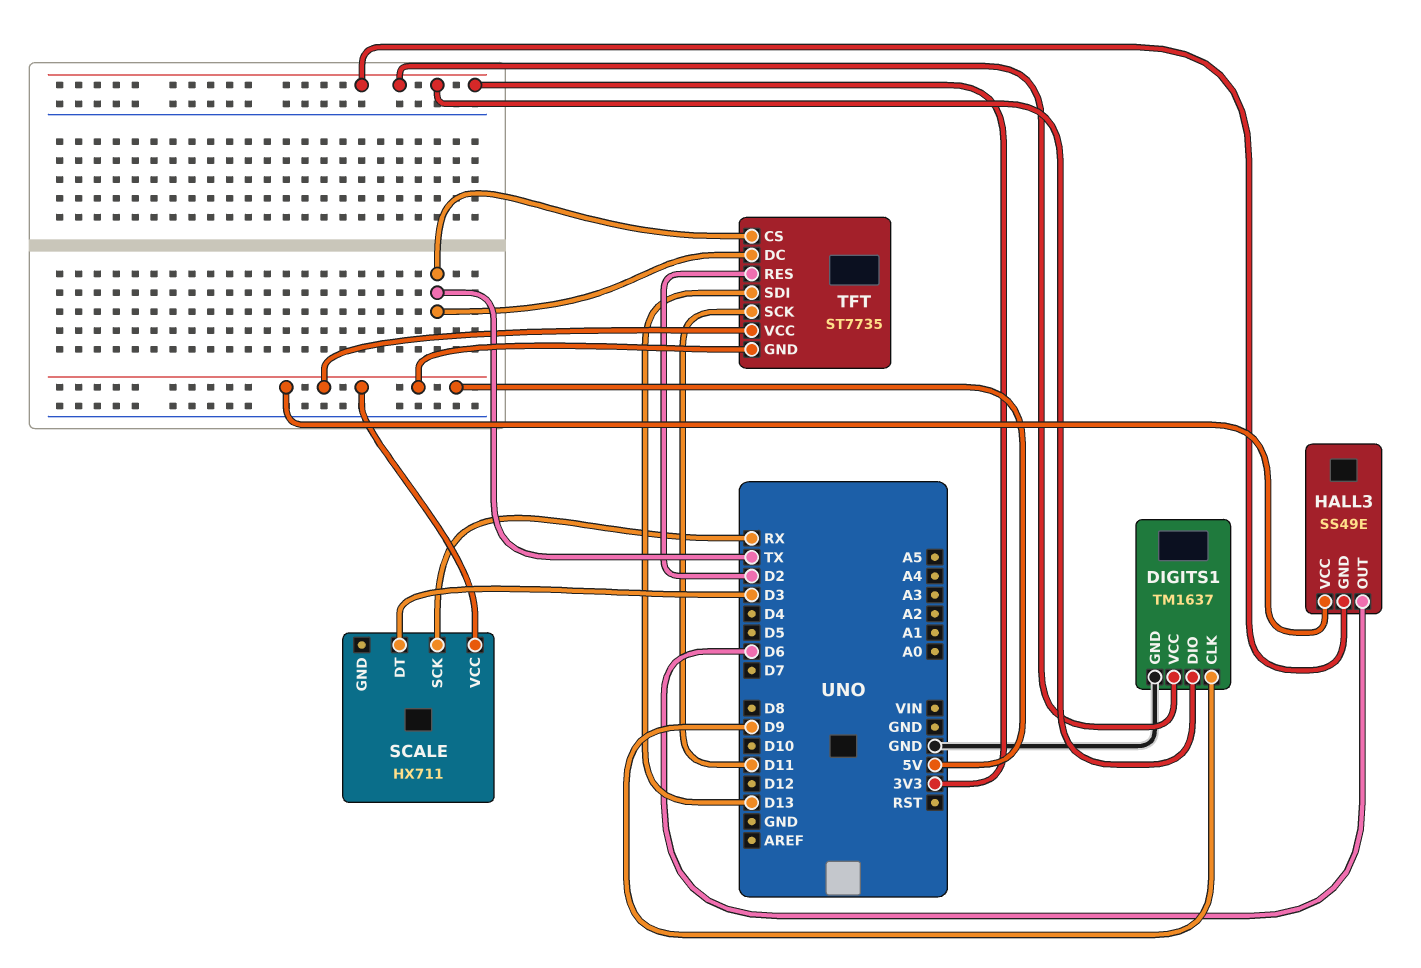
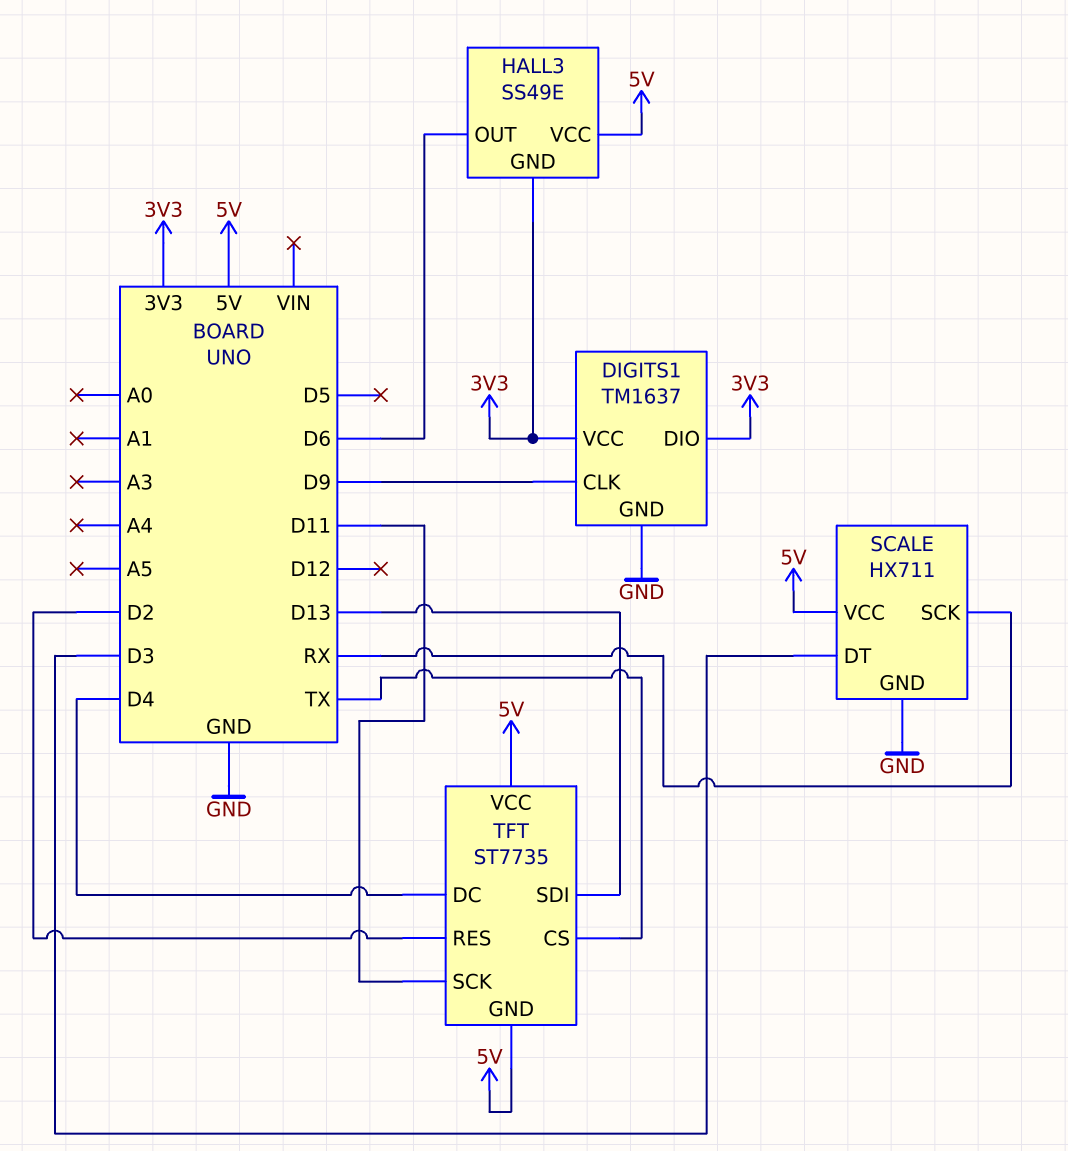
SCALE pin GND: none -> GND
TFT pin DC: TX -> D4

